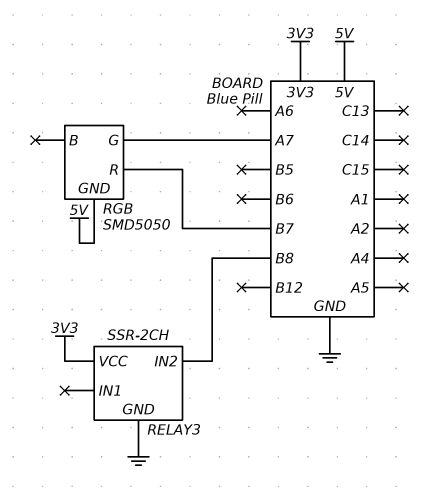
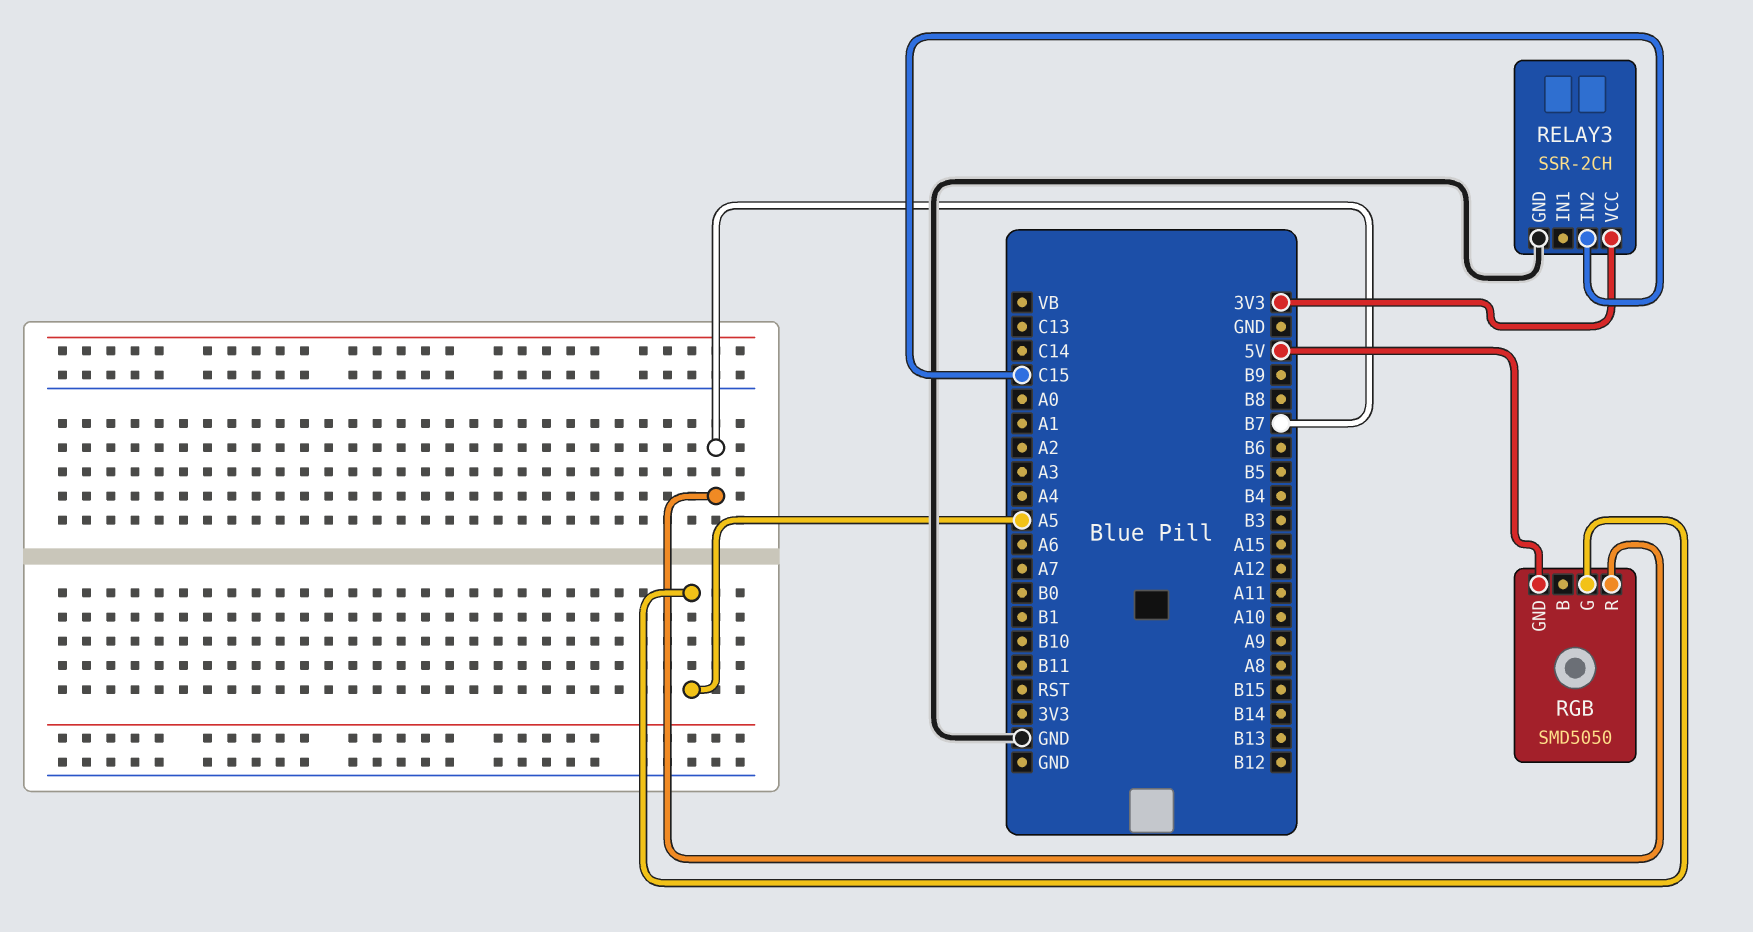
RELAY3 pin IN2: B8 -> C15
RGB pin G: A7 -> A5

